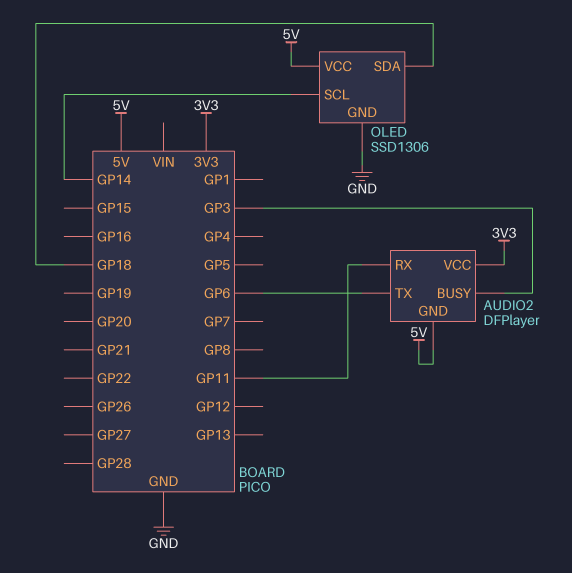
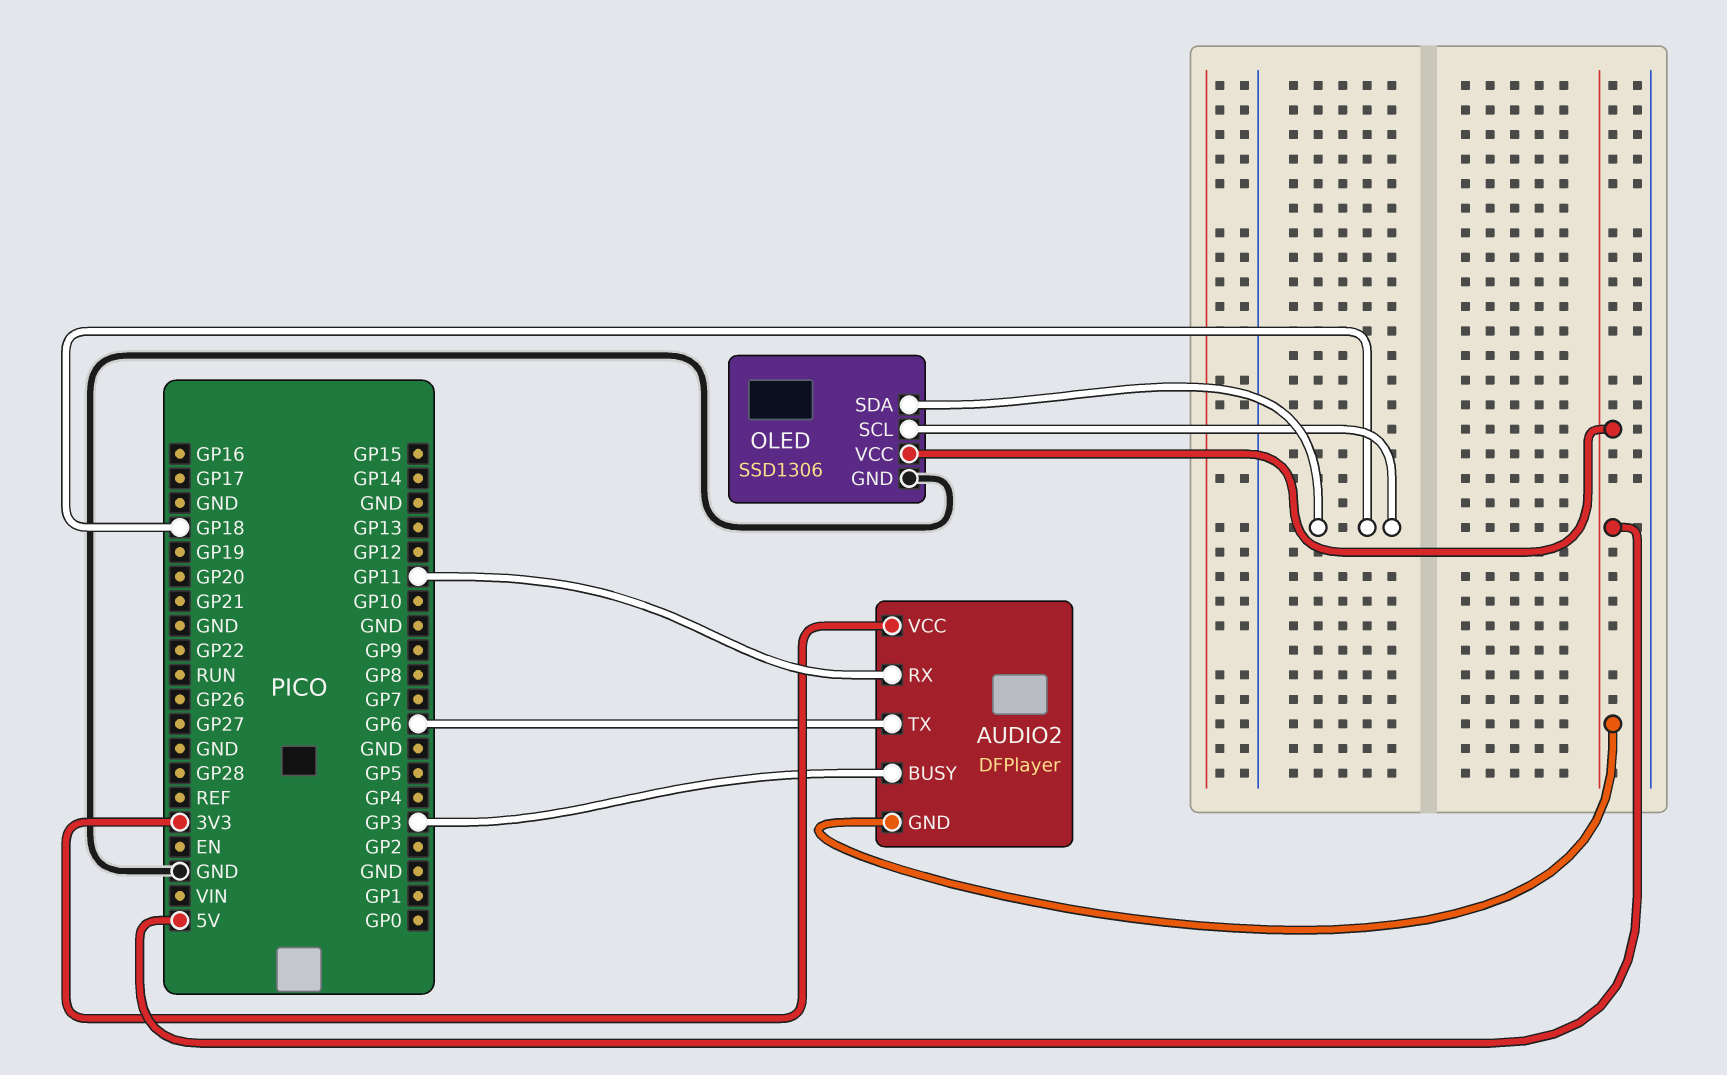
OLED pin SCL: GP14 -> GP18

